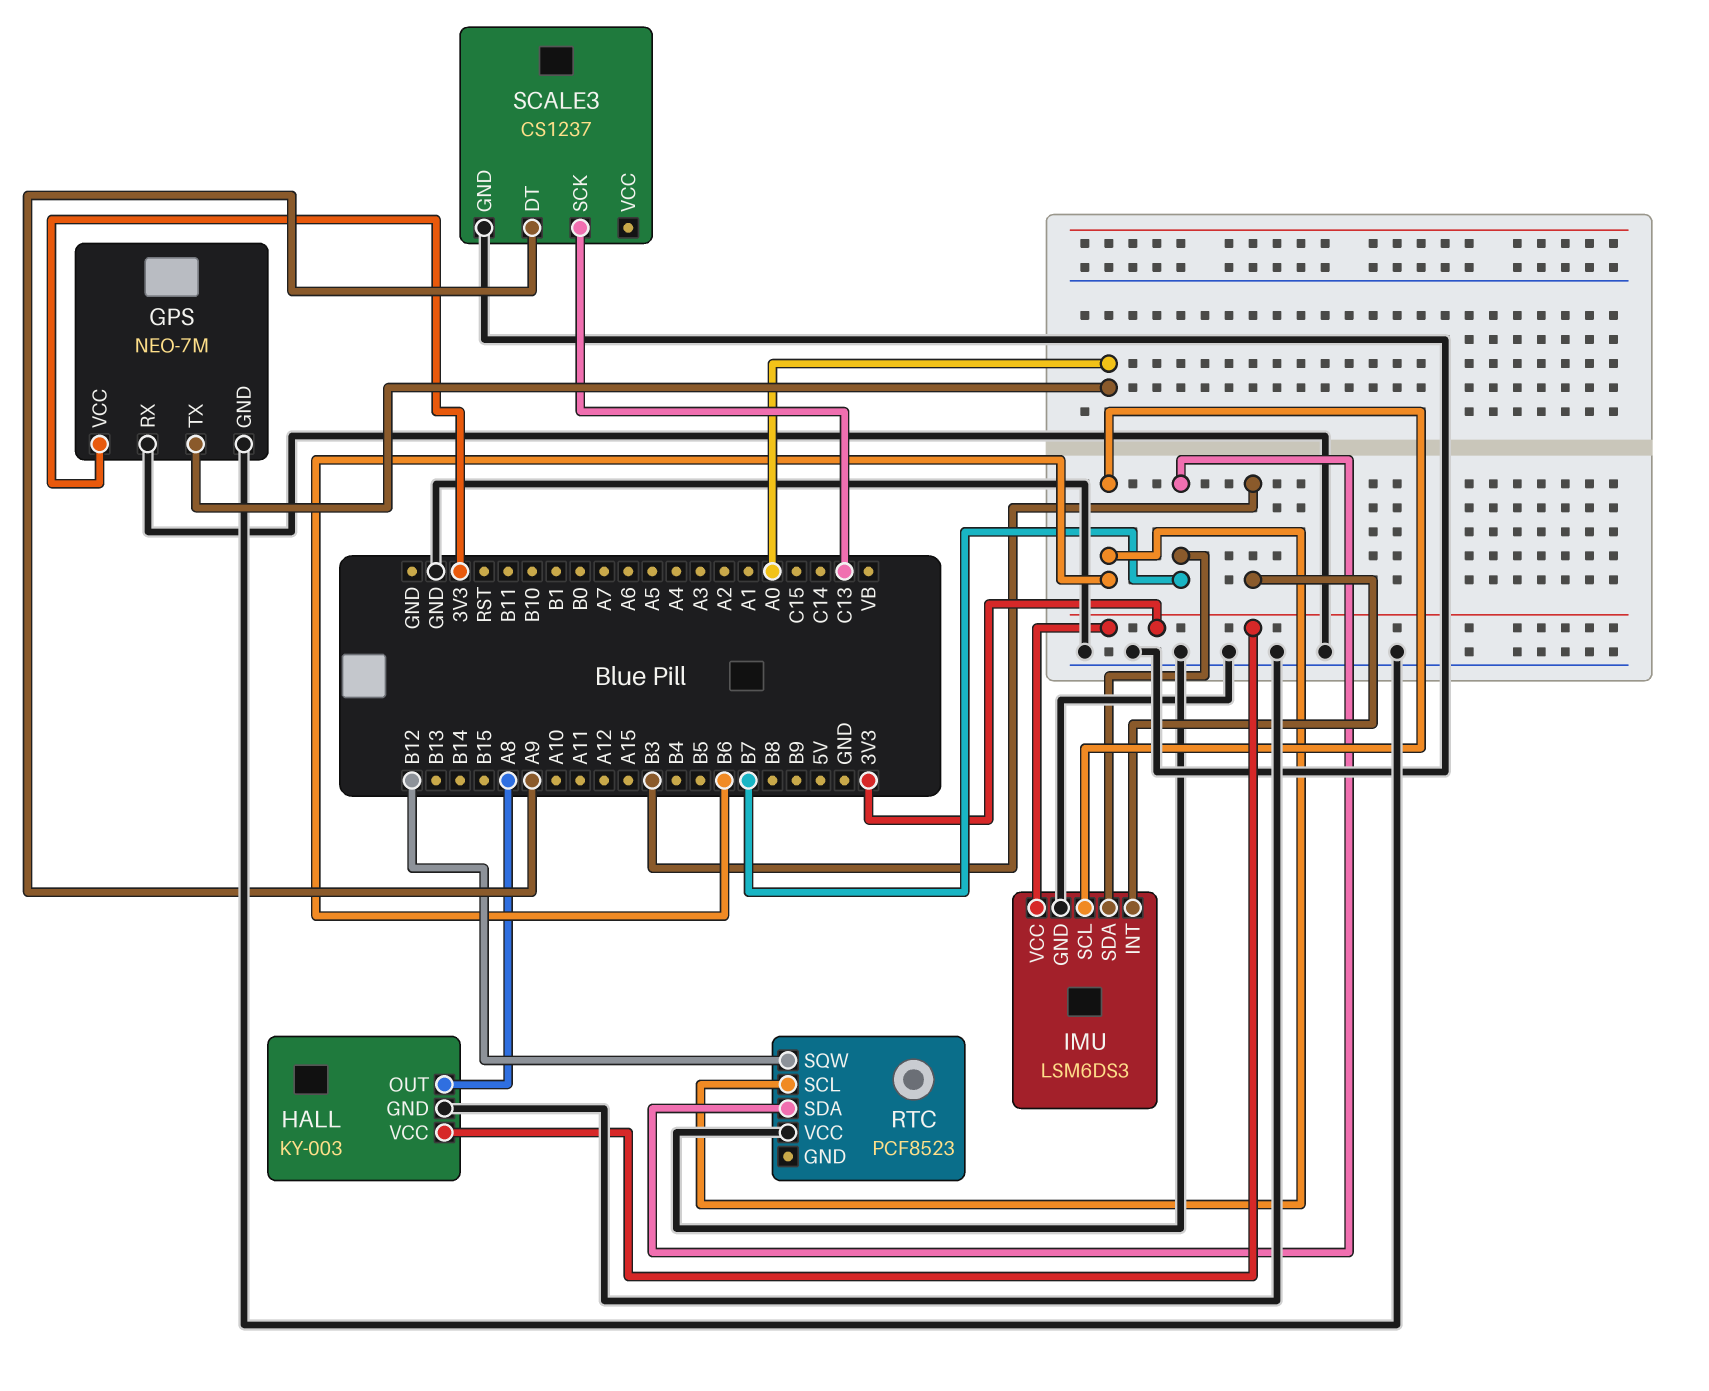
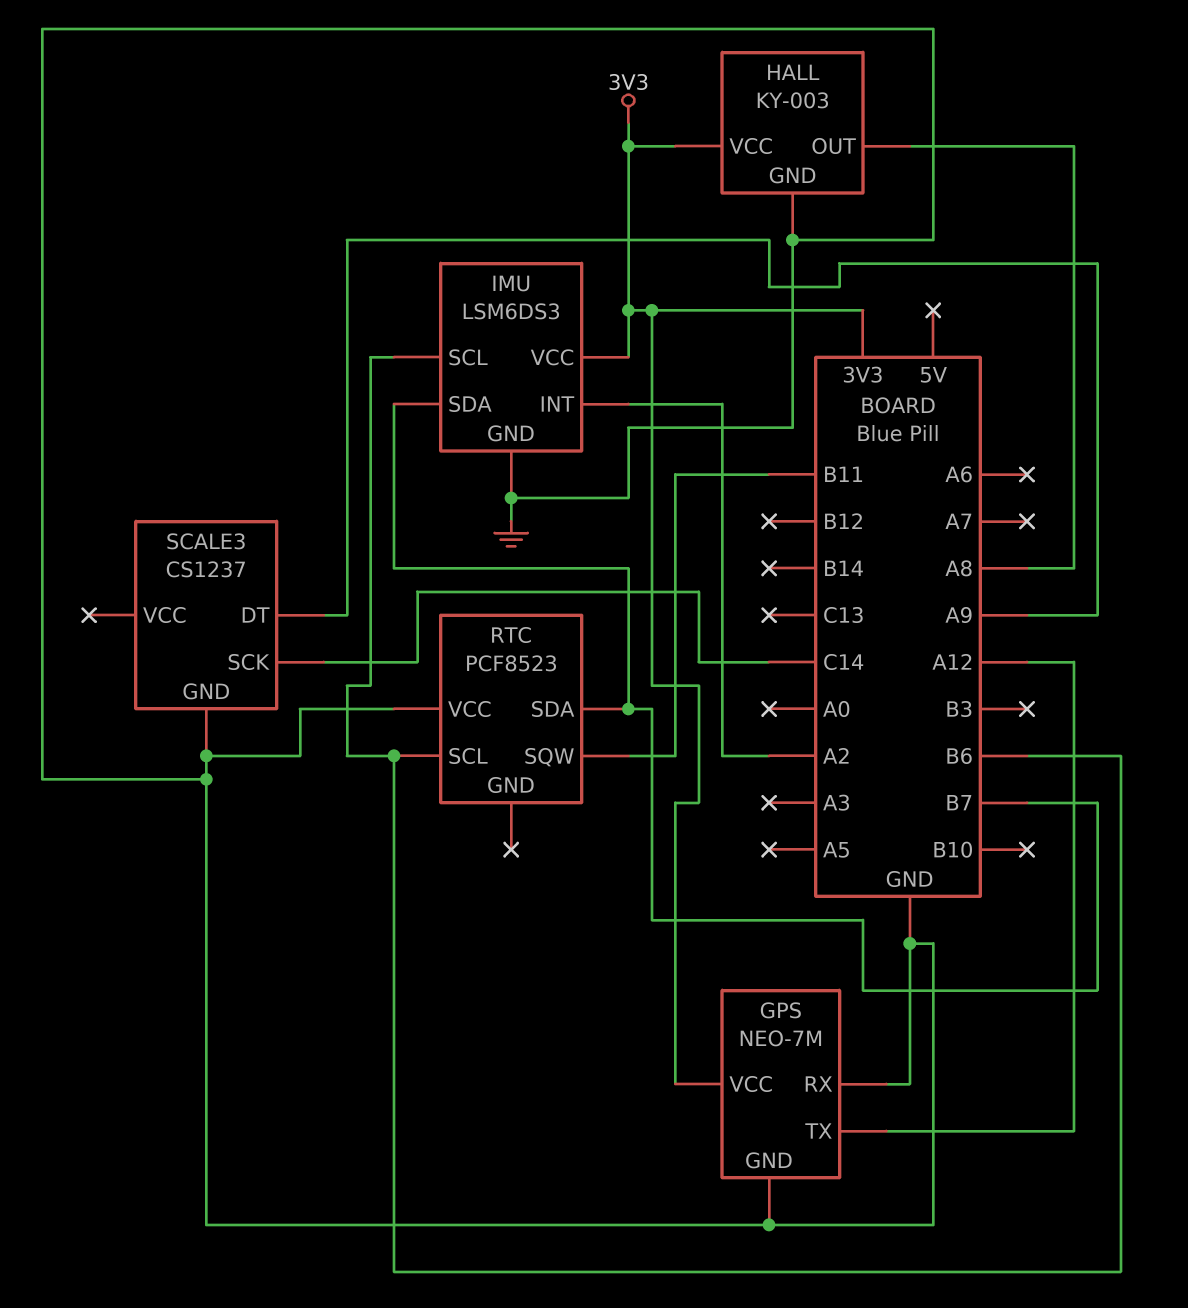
GPS pin TX: A0 -> A12
IMU pin INT: B3 -> A2
RTC pin SQW: B12 -> B11
SCALE3 pin SCK: C13 -> C14

